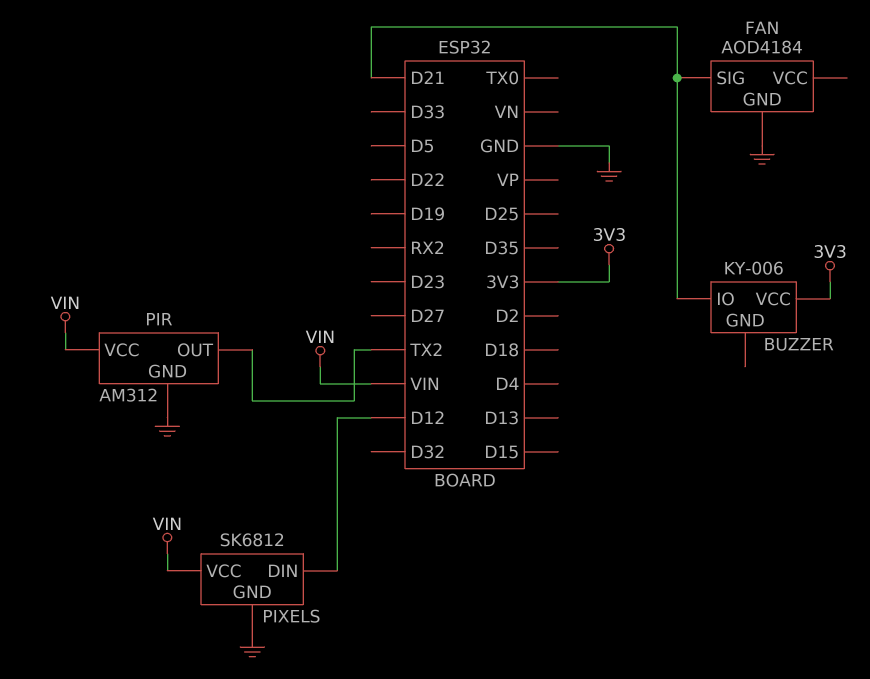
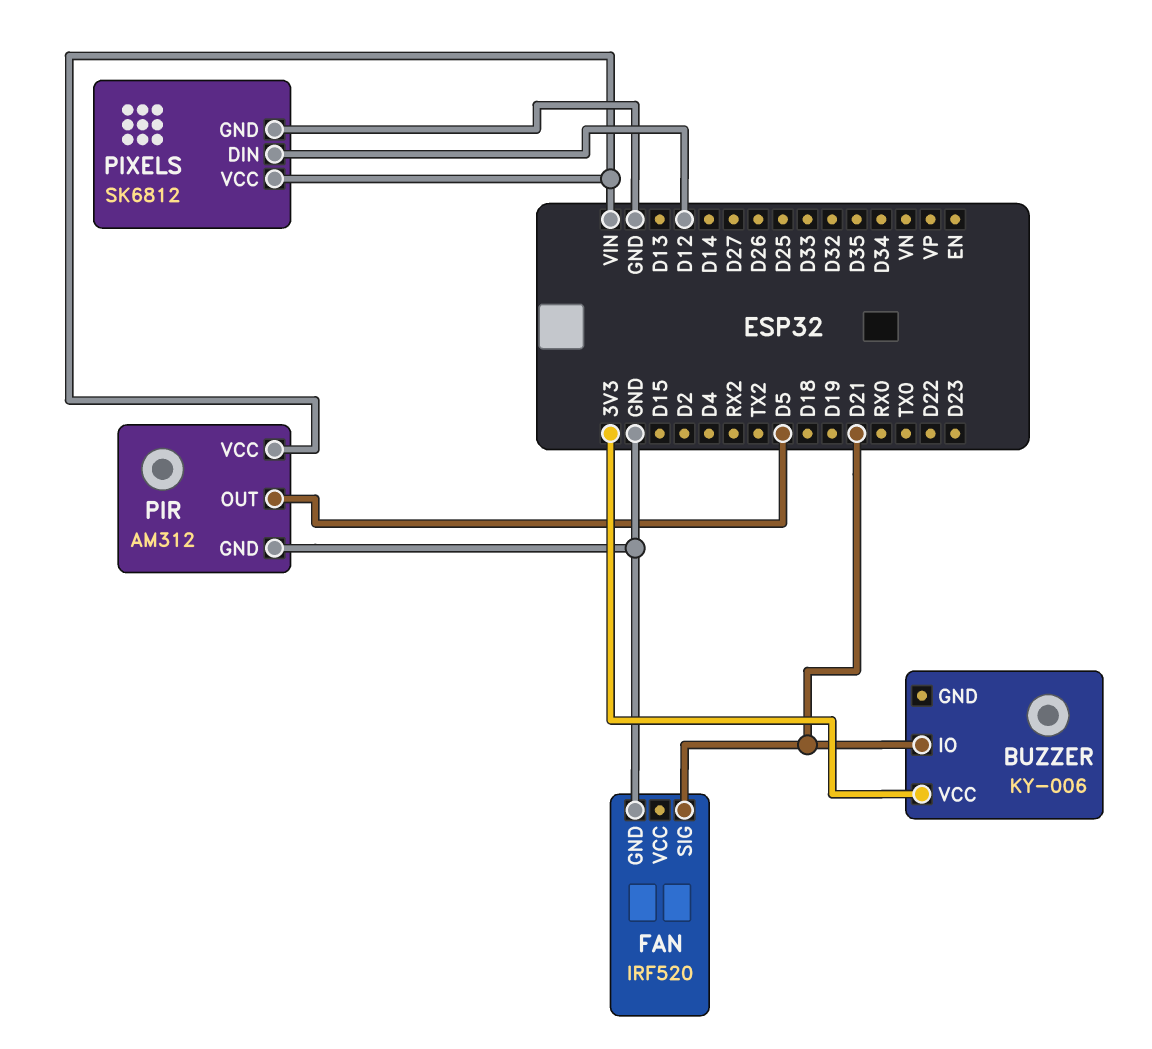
FAN: AOD4184 -> IRF520
PIR pin OUT: TX2 -> D5

